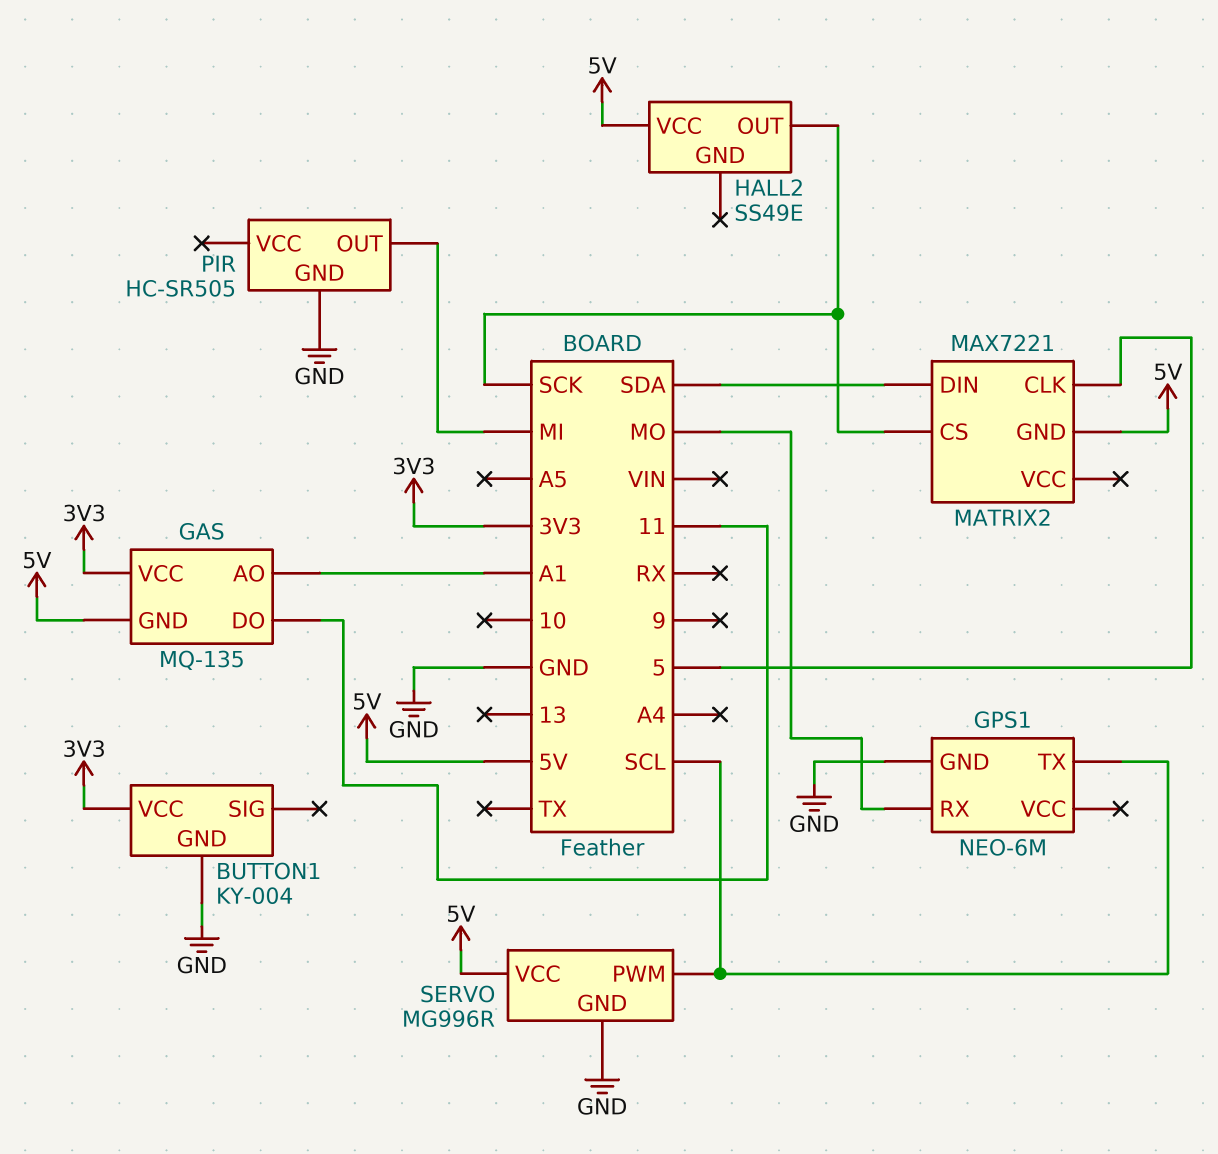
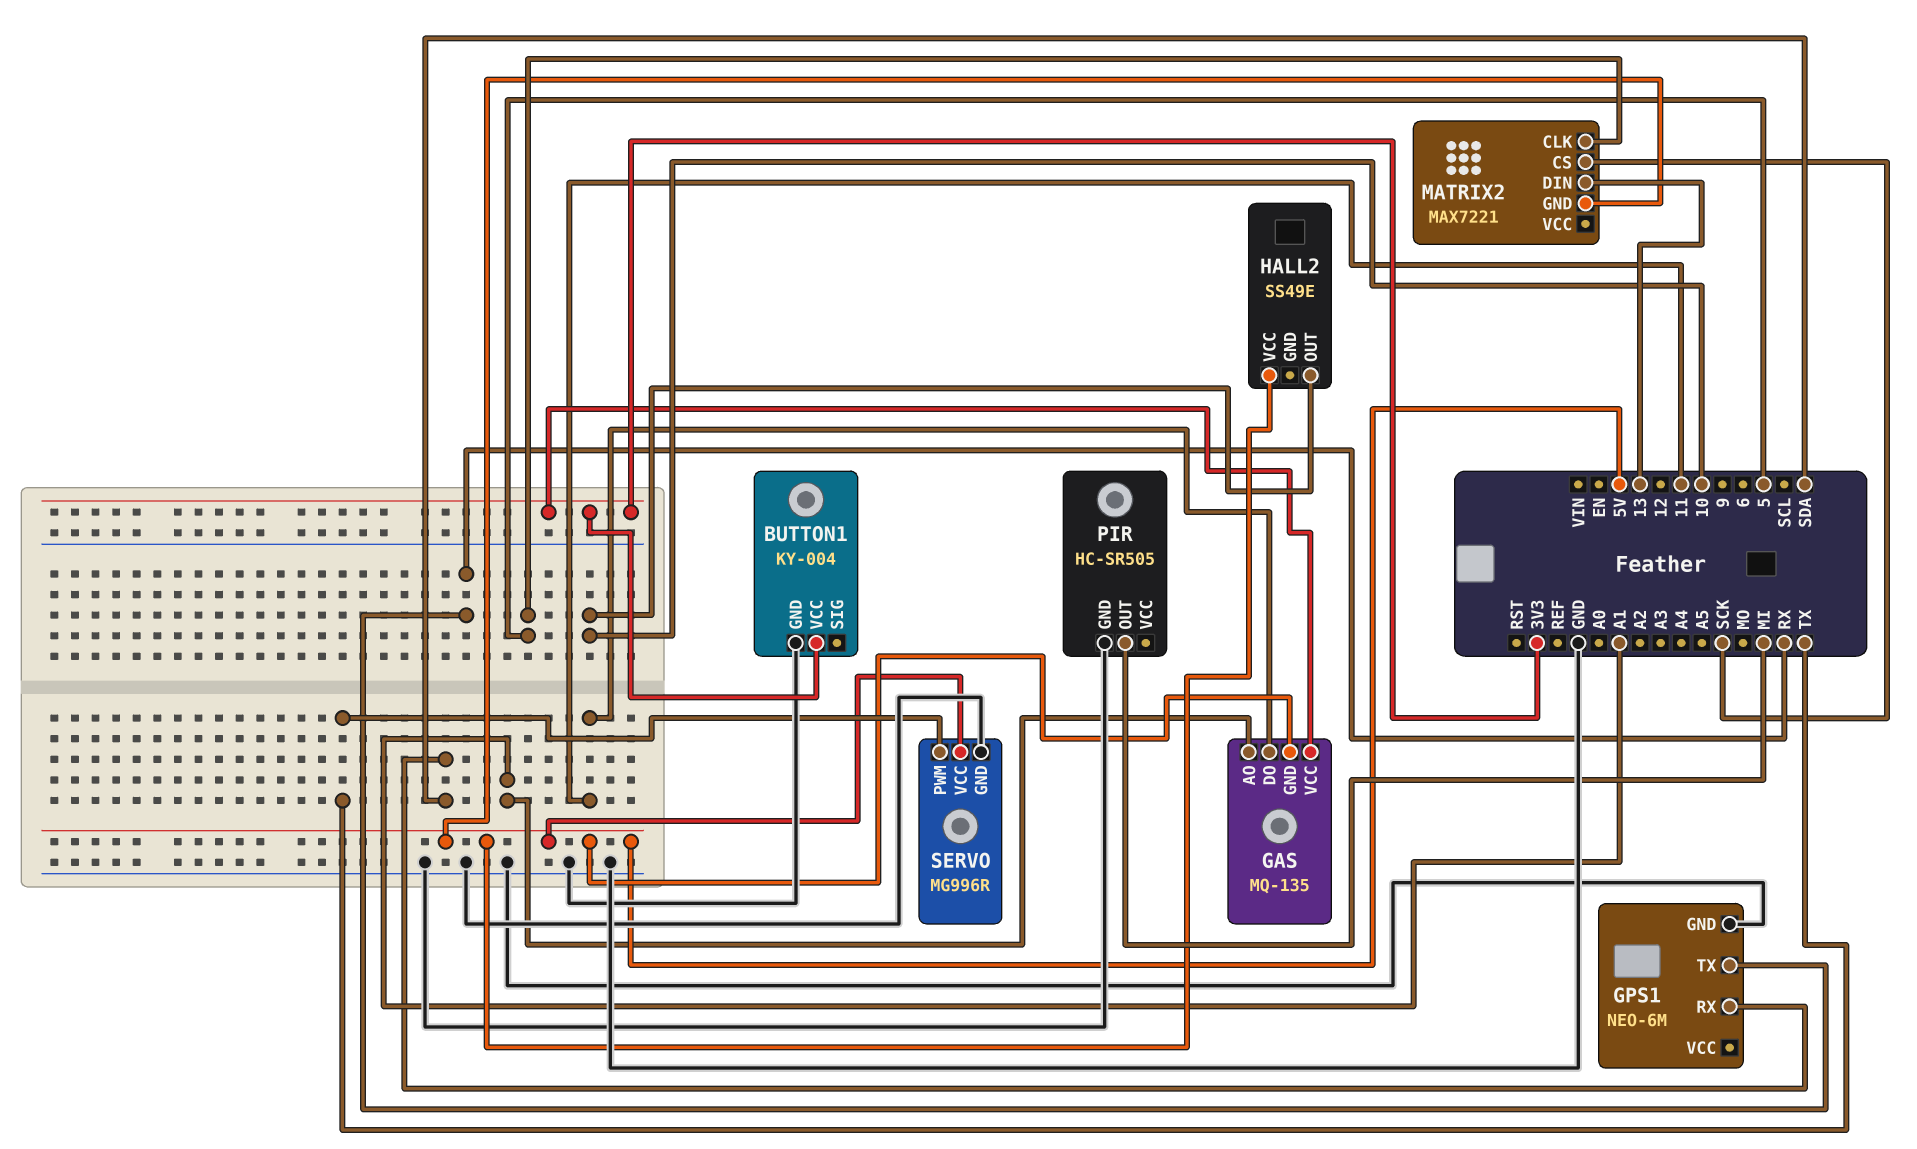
GPS1 pin RX: MO -> SDA
GPS1 pin TX: SCL -> RX
HALL2 pin OUT: SCK -> 10
MATRIX2 pin DIN: SDA -> 13
SERVO pin PWM: SCL -> TX

